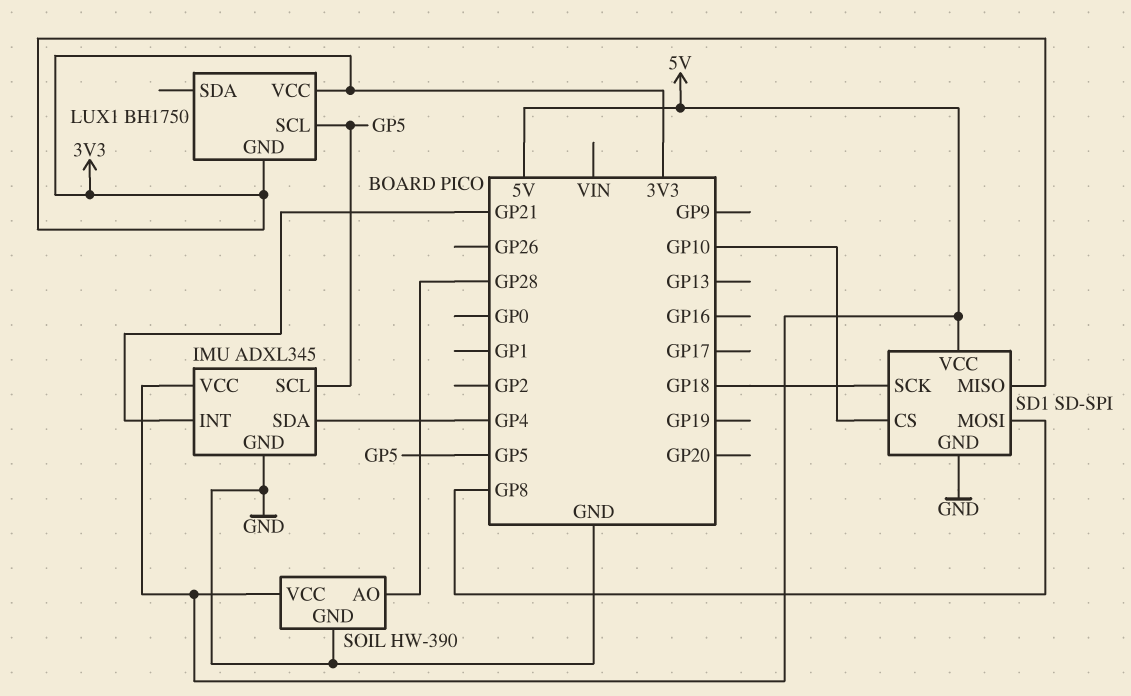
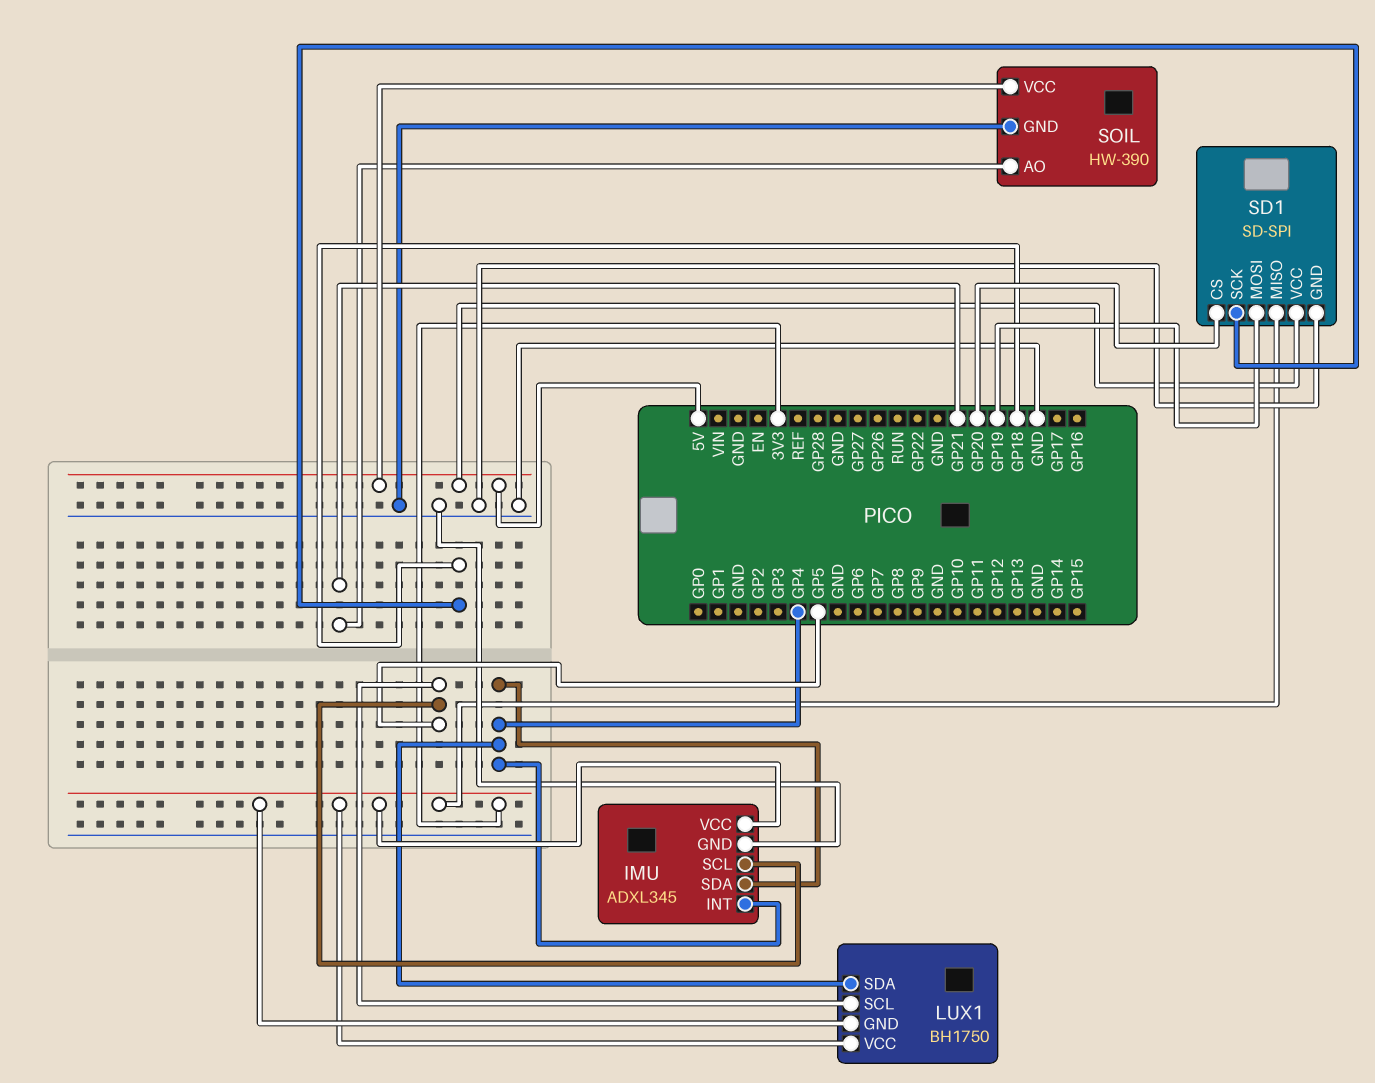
IMU pin INT: GP21 -> GP4
IMU pin VCC: 5V -> 3V3
LUX1 pin SDA: none -> GP4
SD1 pin CS: GP10 -> GP20
SD1 pin MOSI: GP8 -> GP19
SOIL pin AO: GP28 -> GP21

